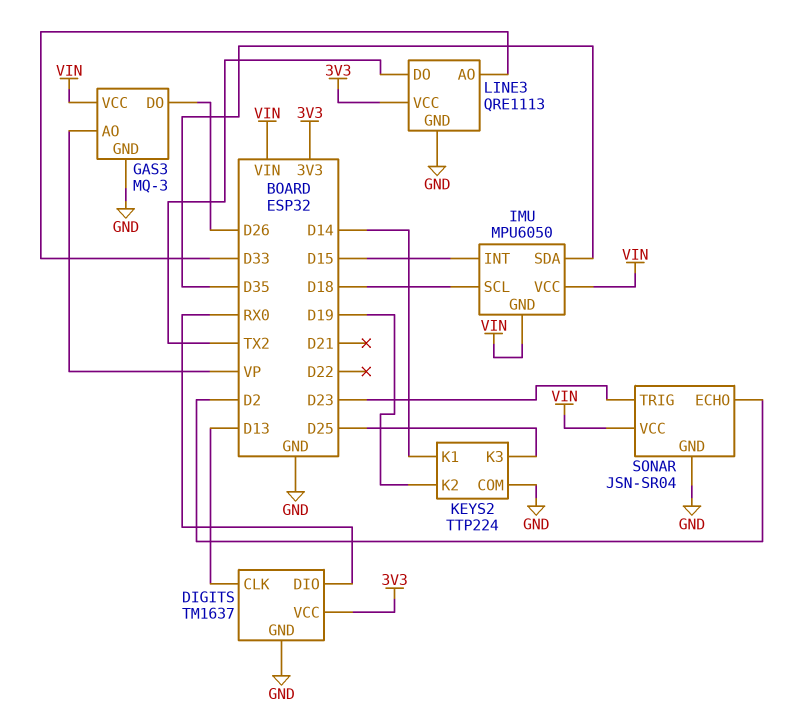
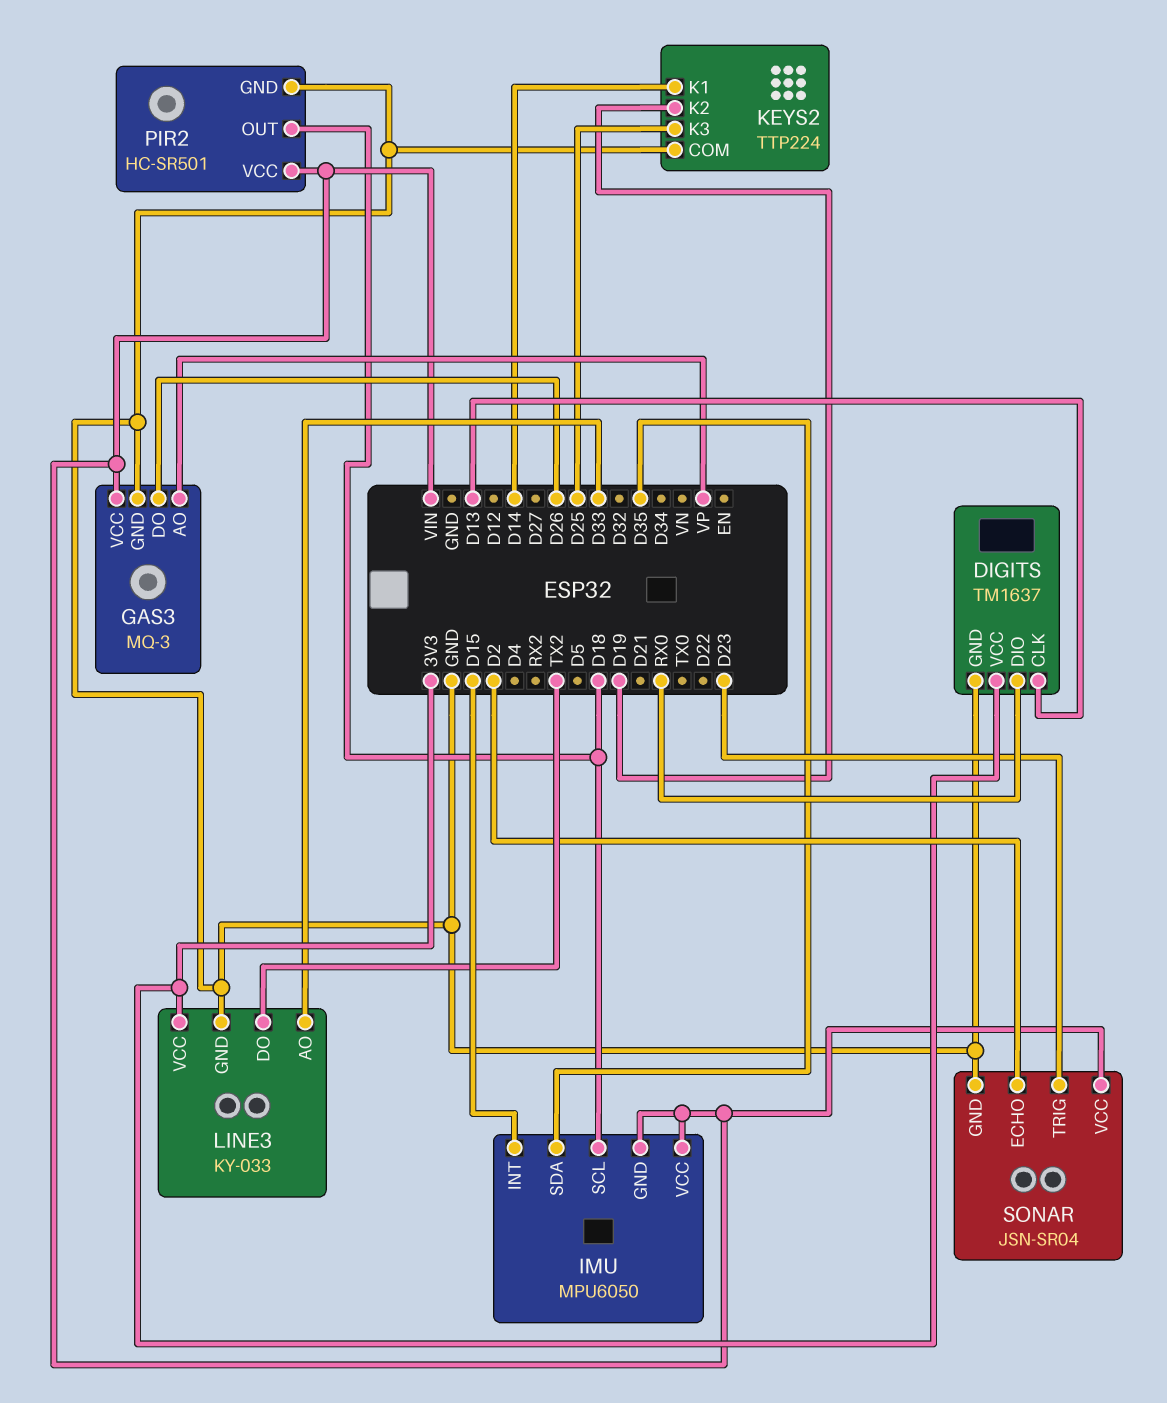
LINE3: QRE1113 -> KY-033
PIR2: none -> HC-SR501
PIR2 pin GND: none -> GND
PIR2 pin OUT: none -> D18
PIR2 pin VCC: none -> VIN

